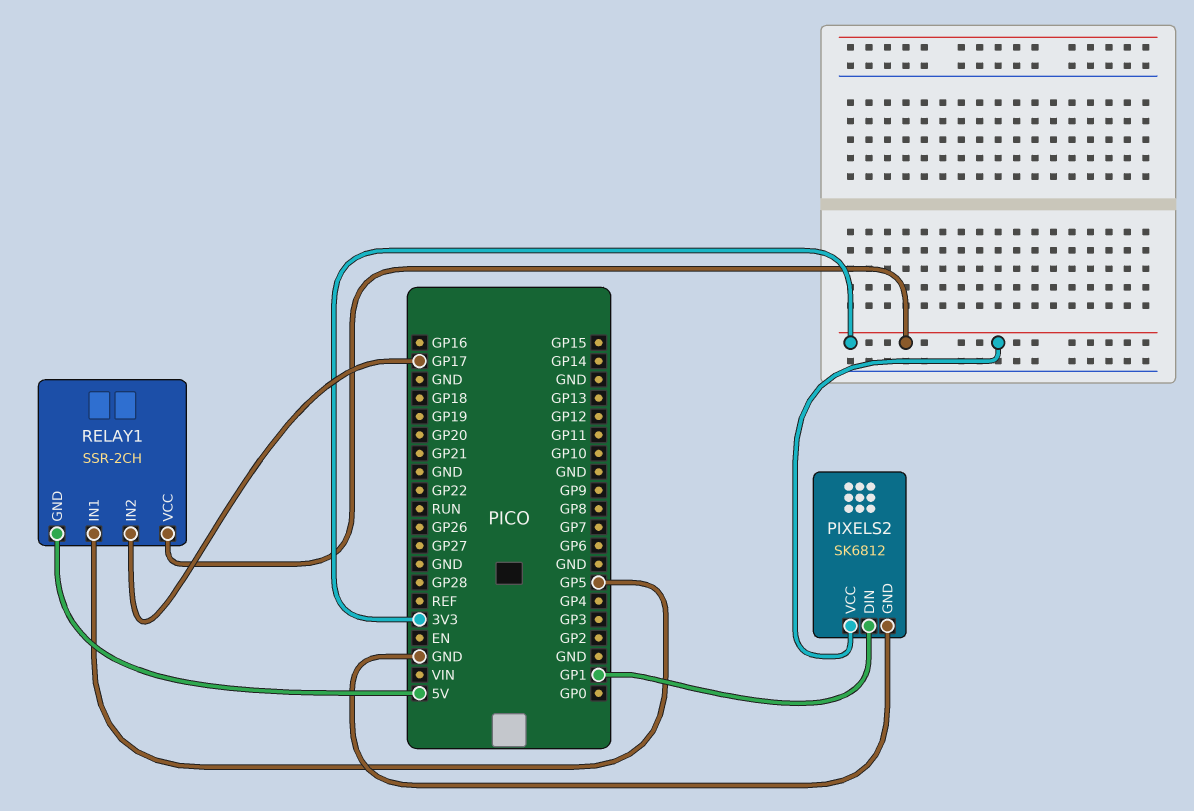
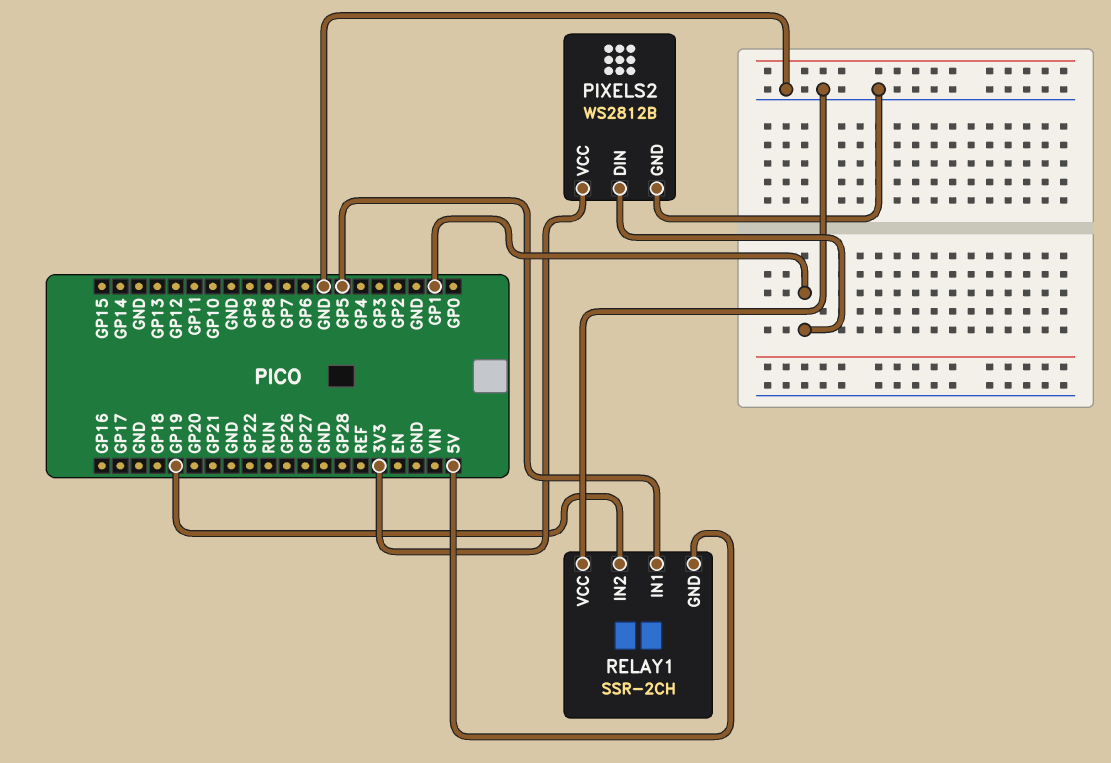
PIXELS2: SK6812 -> WS2812B
RELAY1 pin IN2: GP17 -> GP19
RELAY1 pin VCC: 3V3 -> GND

